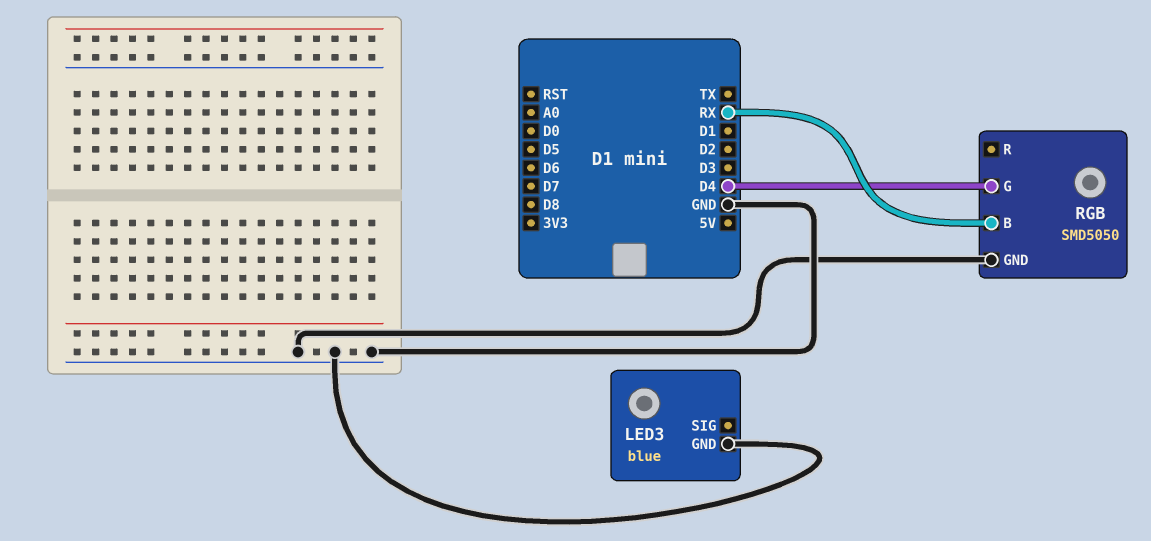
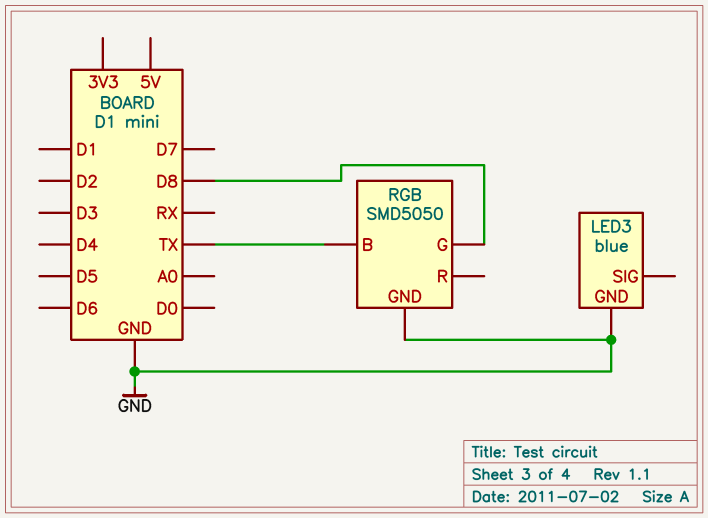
RGB pin B: RX -> TX
RGB pin G: D4 -> D8

